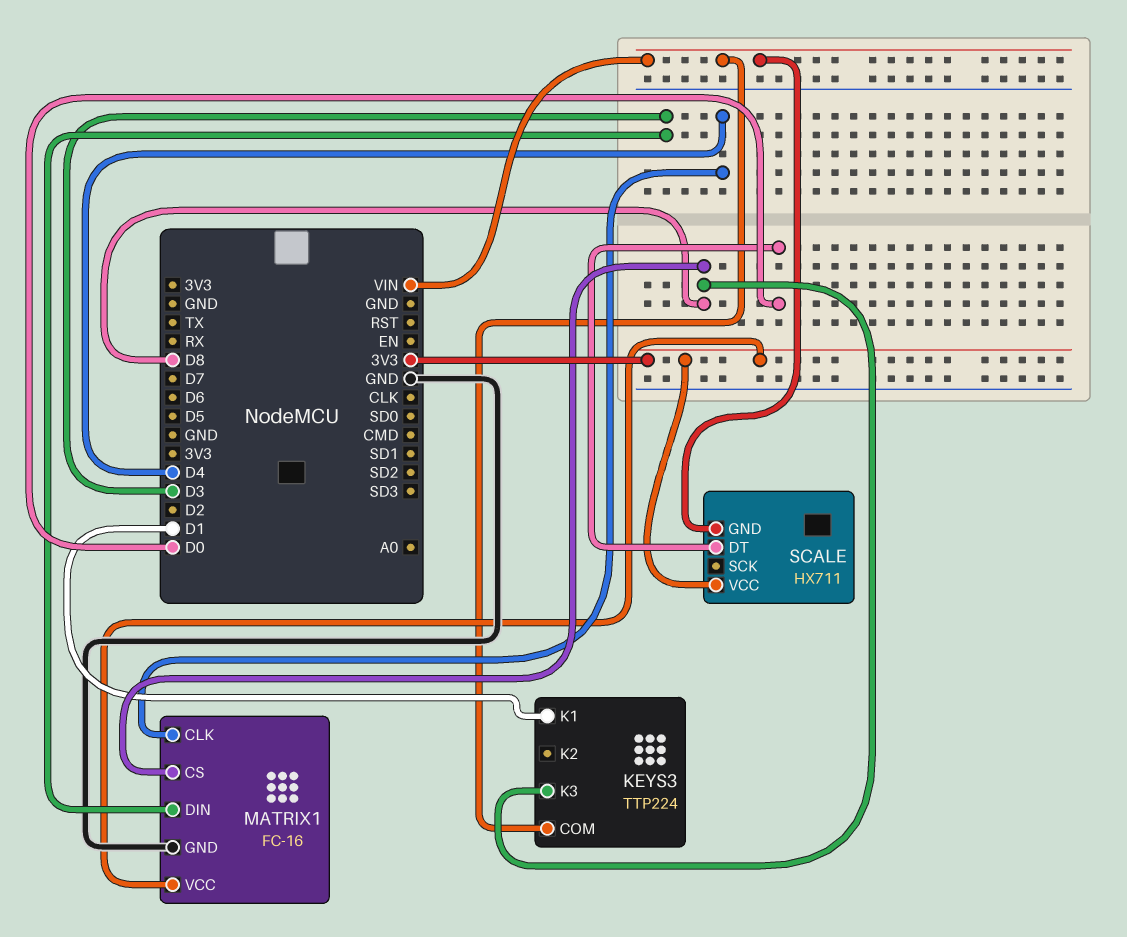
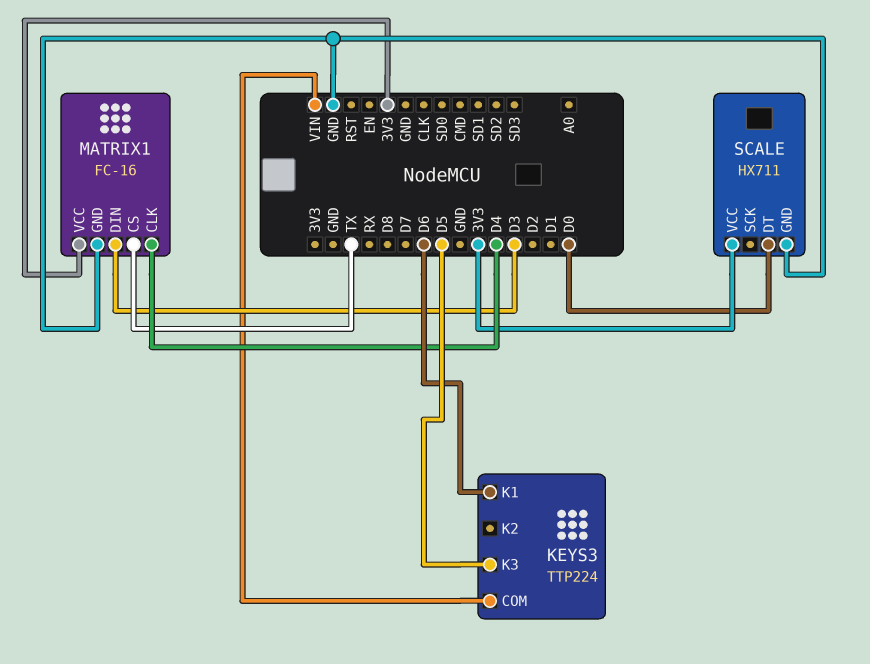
KEYS3 pin K1: D1 -> D6
KEYS3 pin K3: D8 -> D5
MATRIX1 pin CS: D8 -> TX
SCALE pin GND: VIN -> GND

